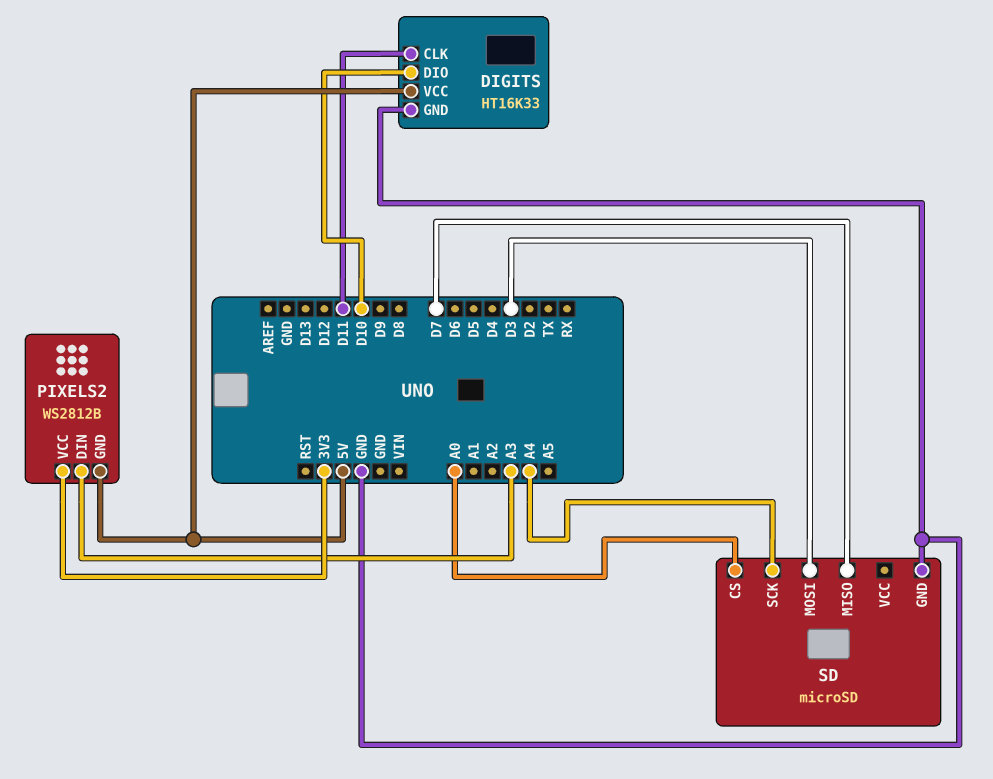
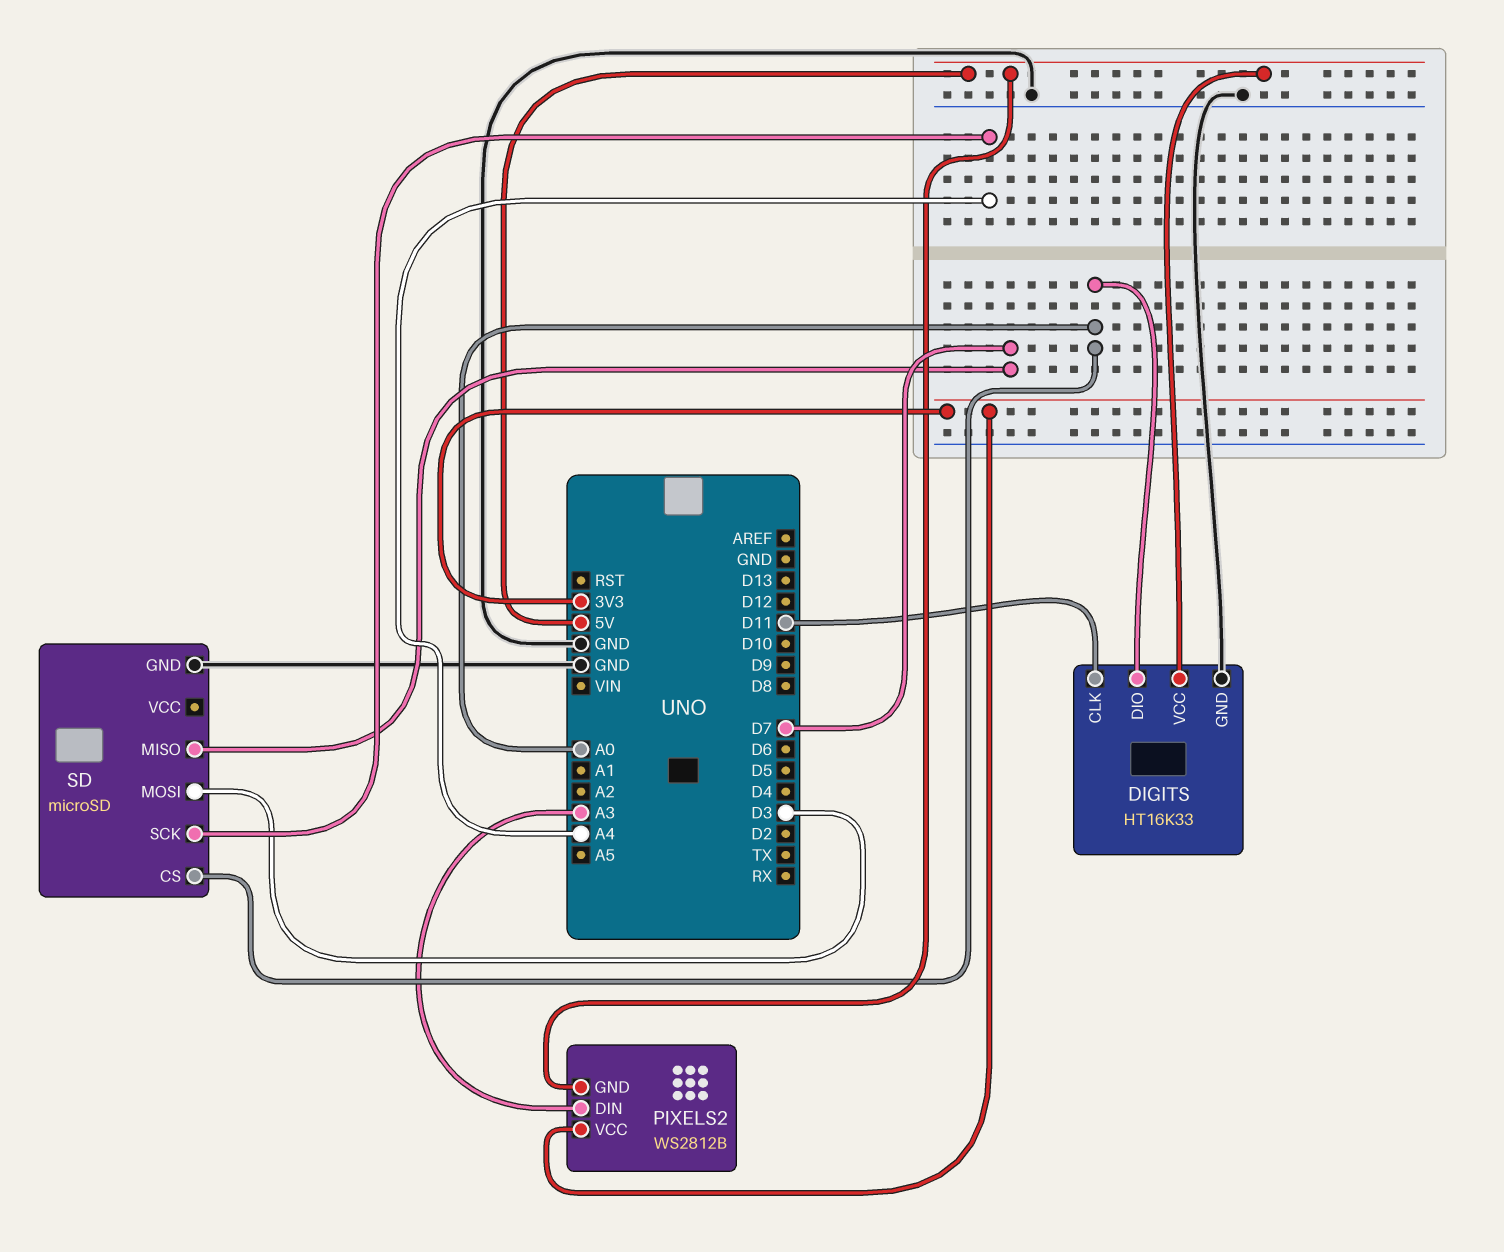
DIGITS pin DIO: D10 -> A0

